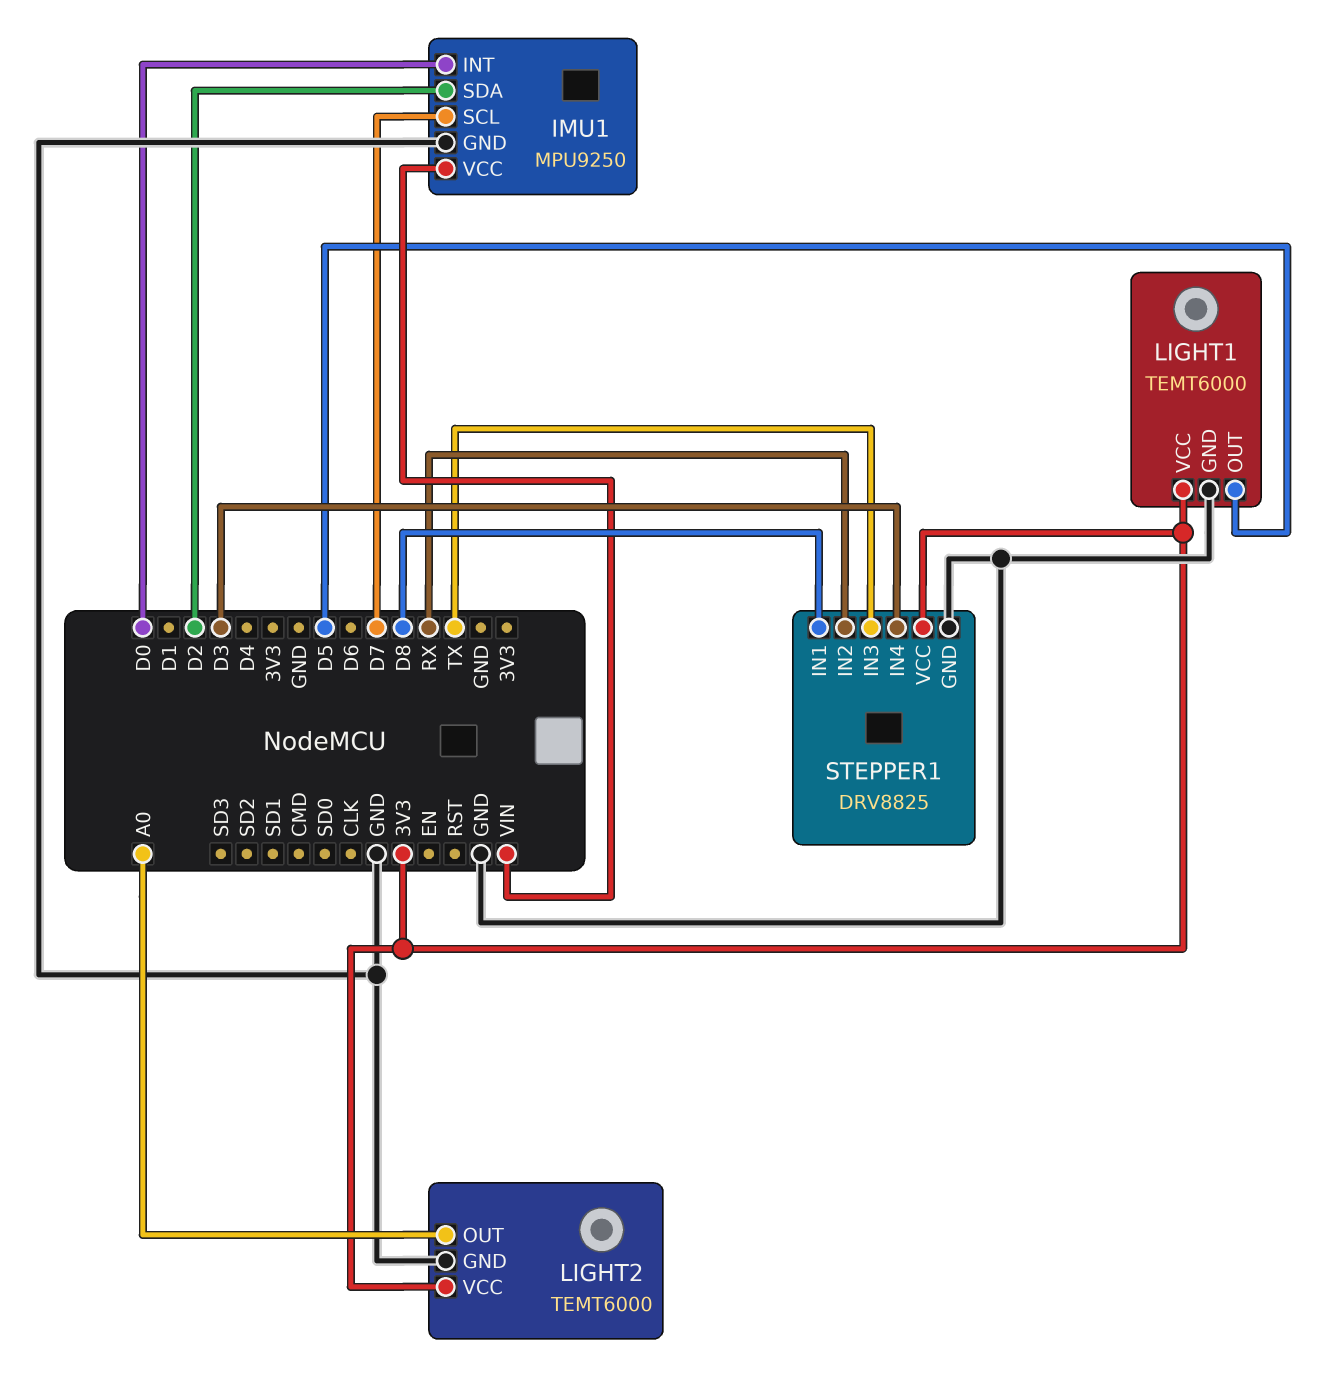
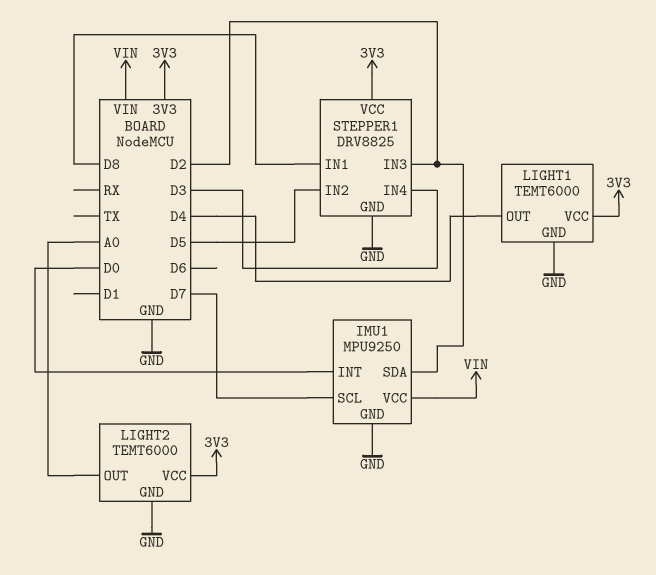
LIGHT1 pin OUT: D5 -> D4
STEPPER1 pin IN2: RX -> D5
STEPPER1 pin IN3: TX -> D2

